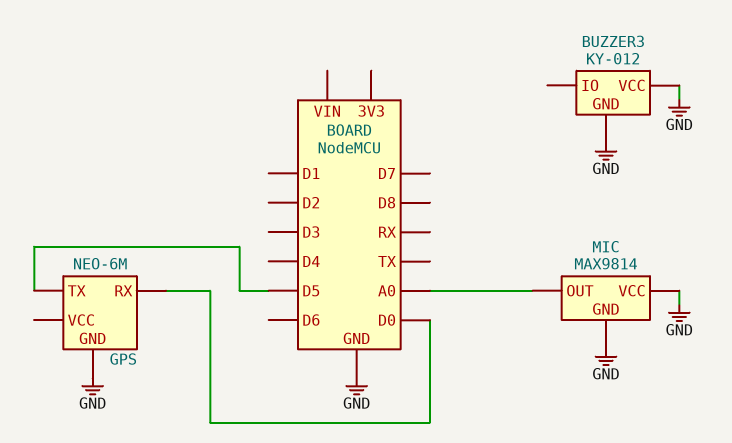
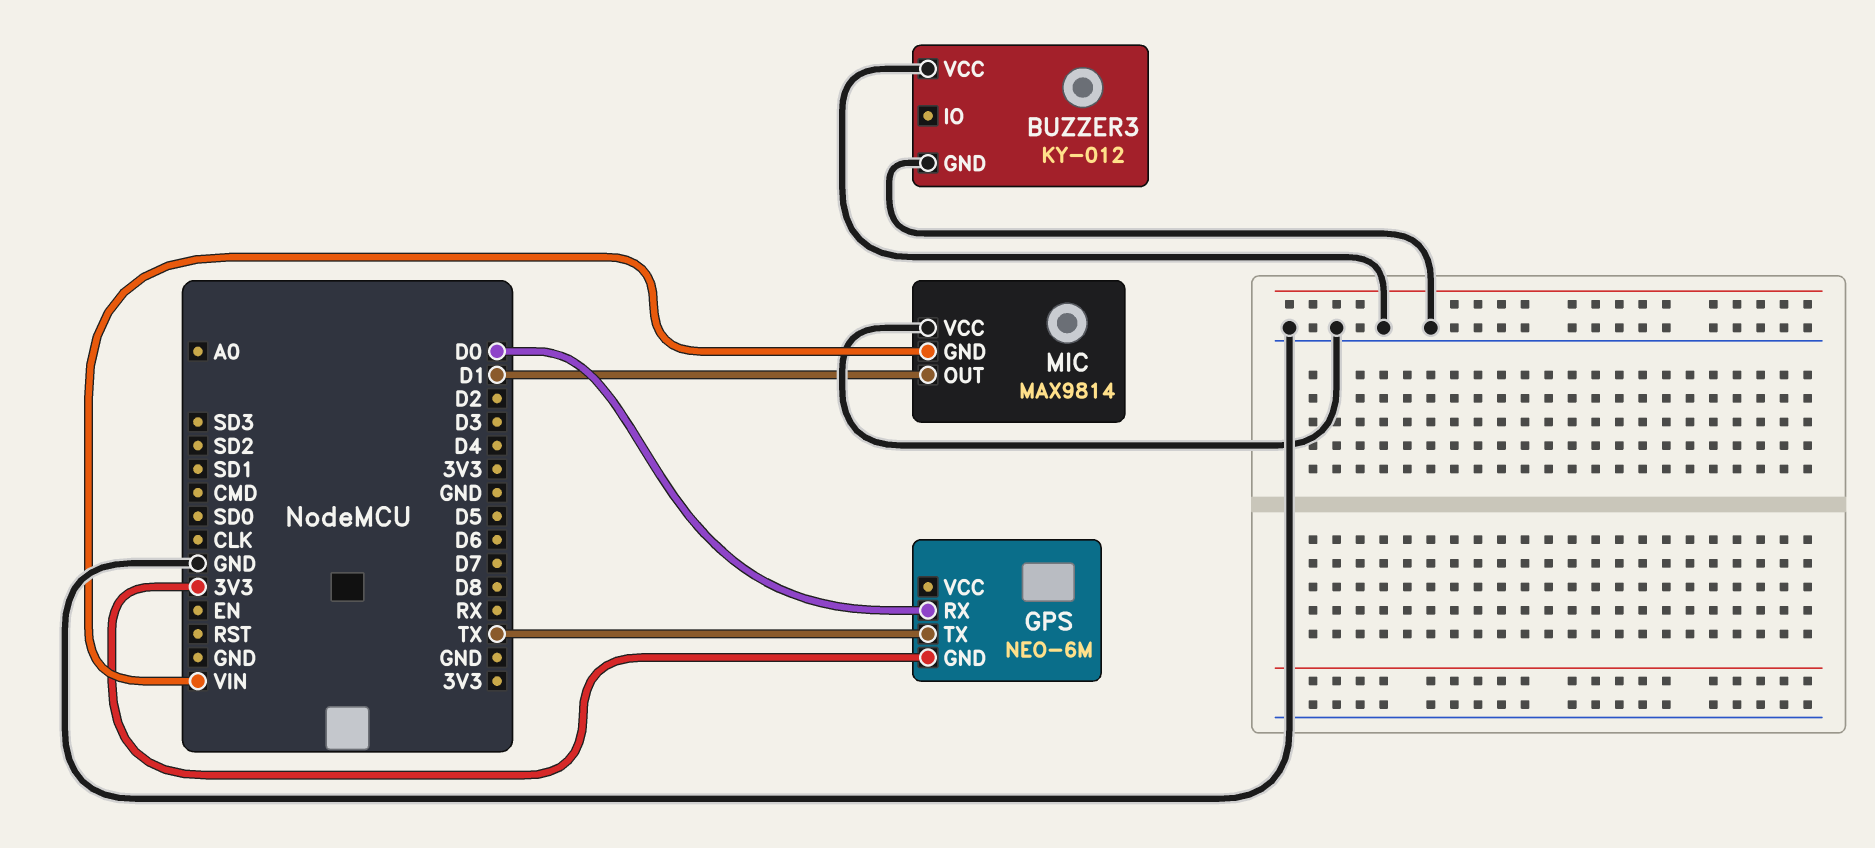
GPS pin GND: GND -> 3V3
GPS pin TX: D5 -> TX
MIC pin GND: GND -> VIN
MIC pin OUT: A0 -> D1

